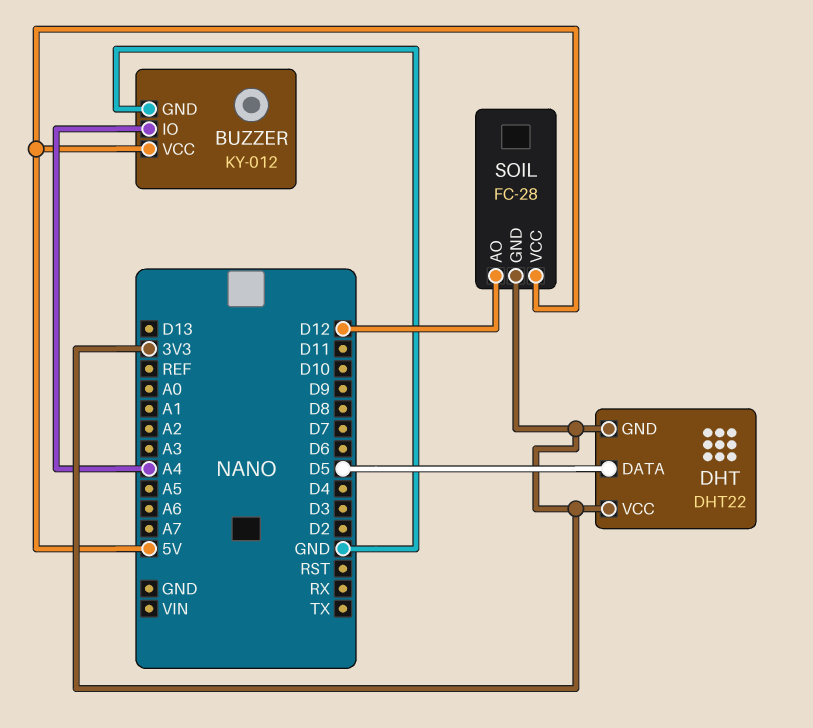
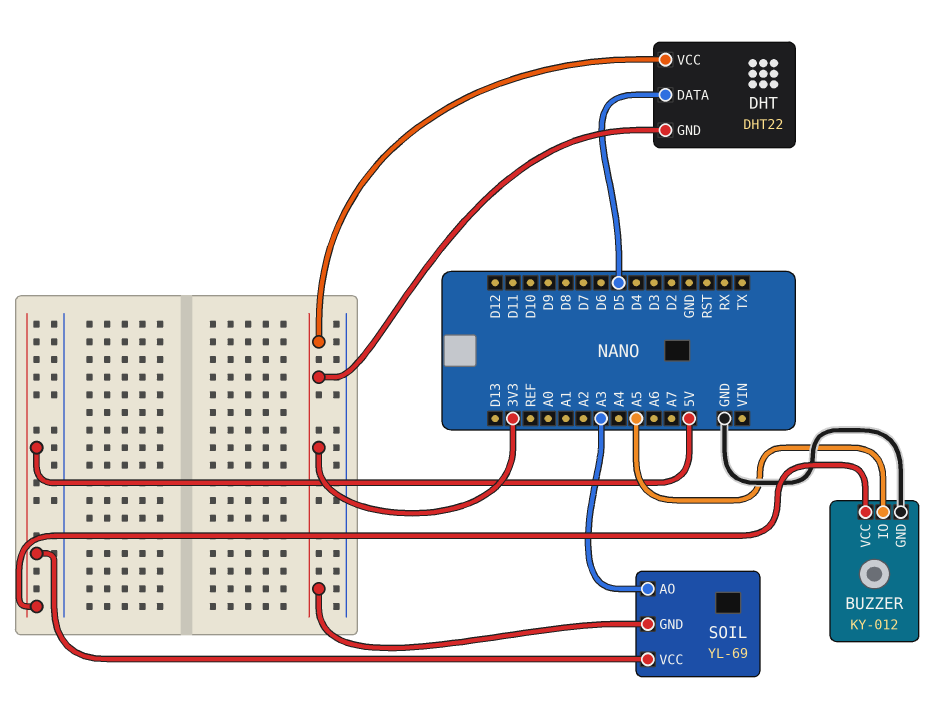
BUZZER pin IO: A4 -> A5
SOIL: FC-28 -> YL-69
SOIL pin AO: D12 -> A3

